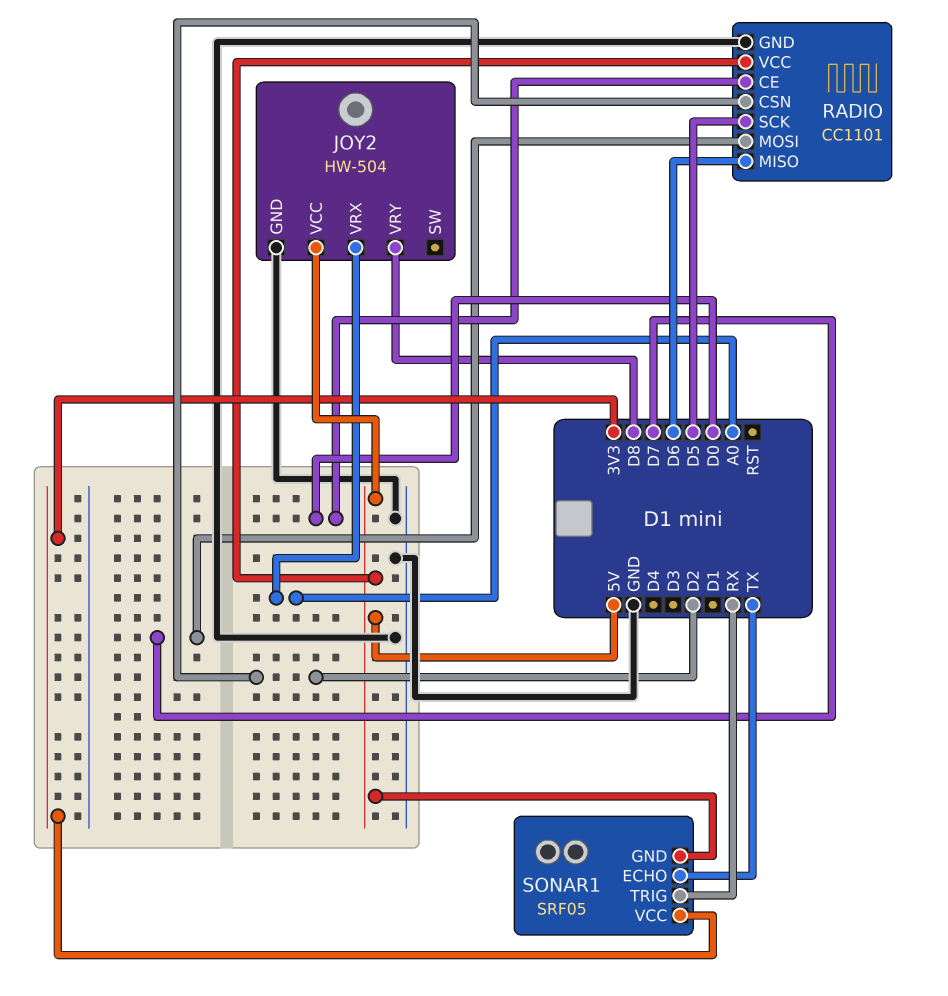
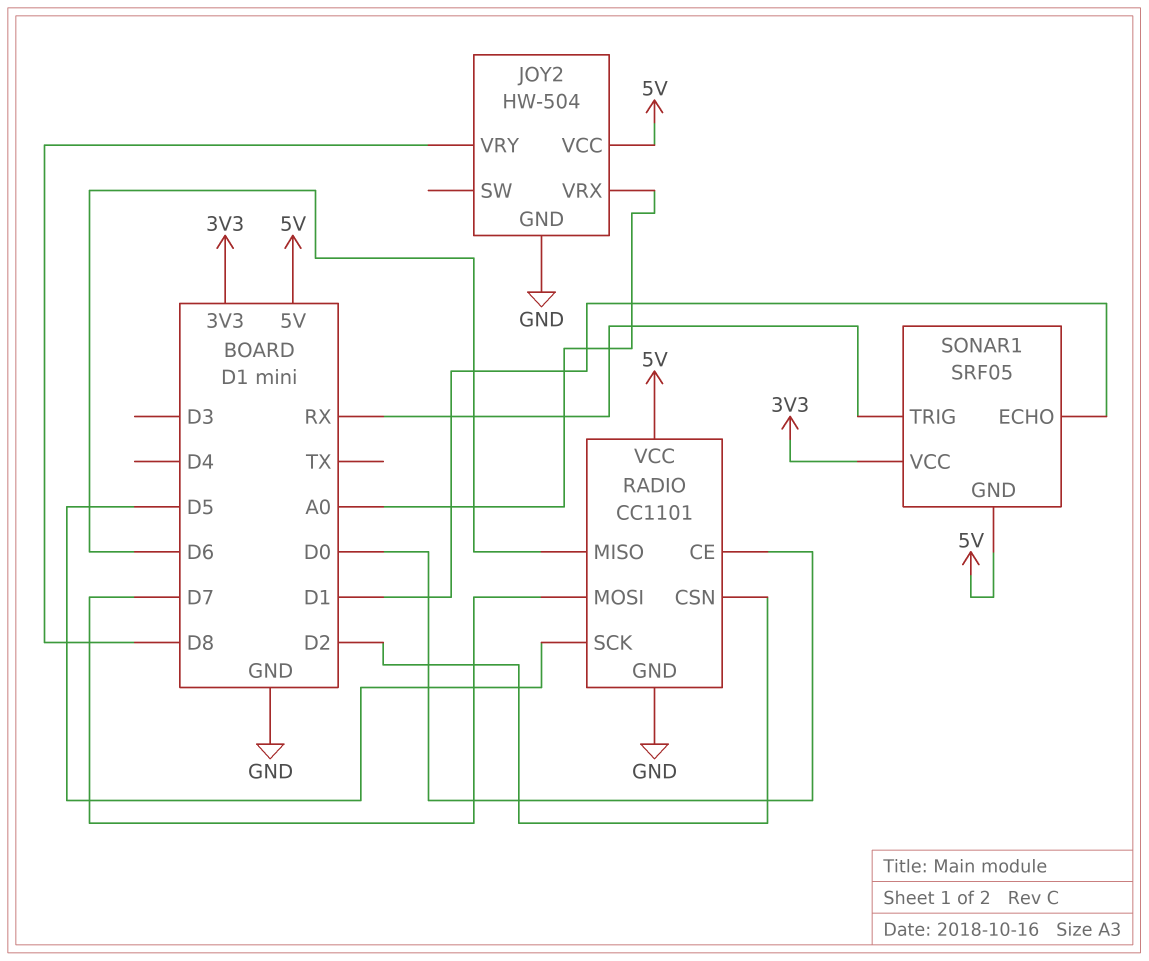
SONAR1 pin ECHO: TX -> D1

